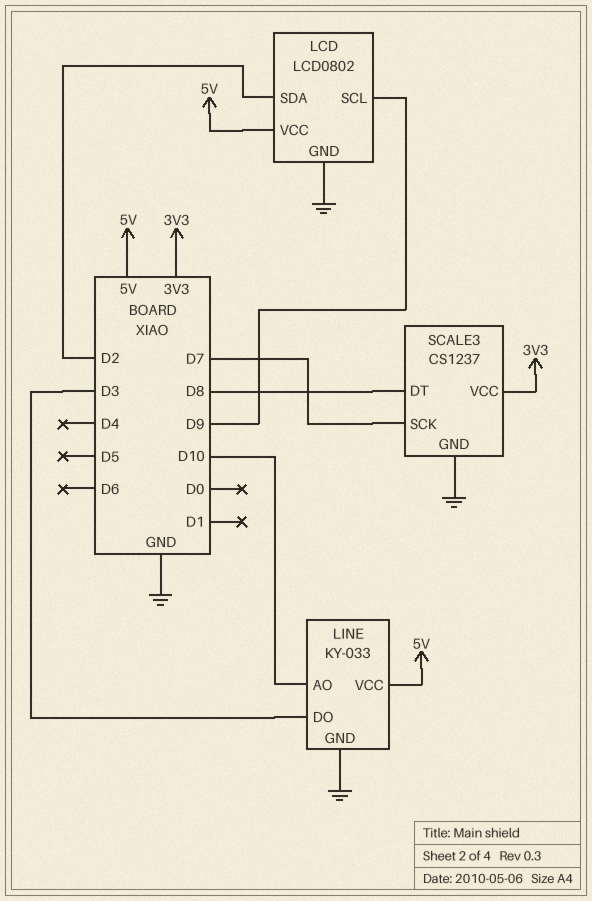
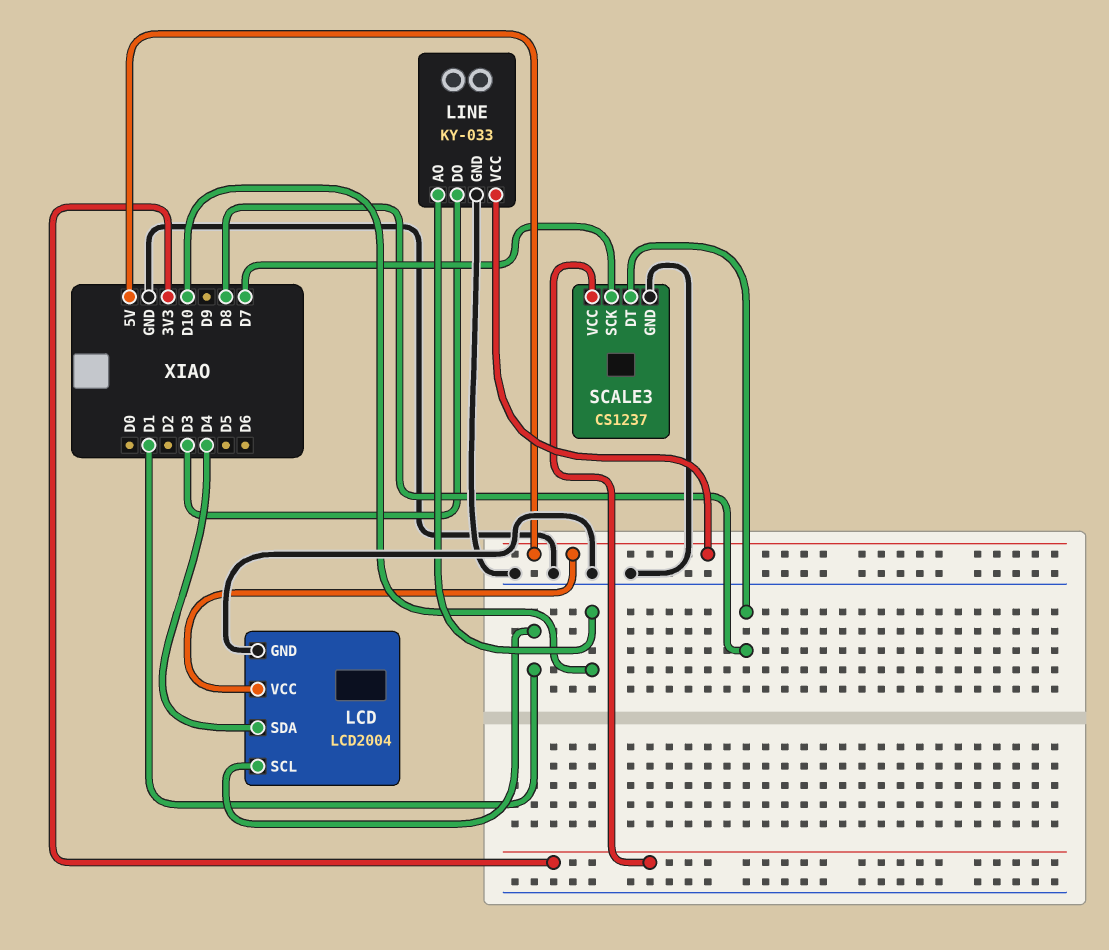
LCD: LCD0802 -> LCD2004
LCD pin SCL: D9 -> D1
LCD pin SDA: D2 -> D4

